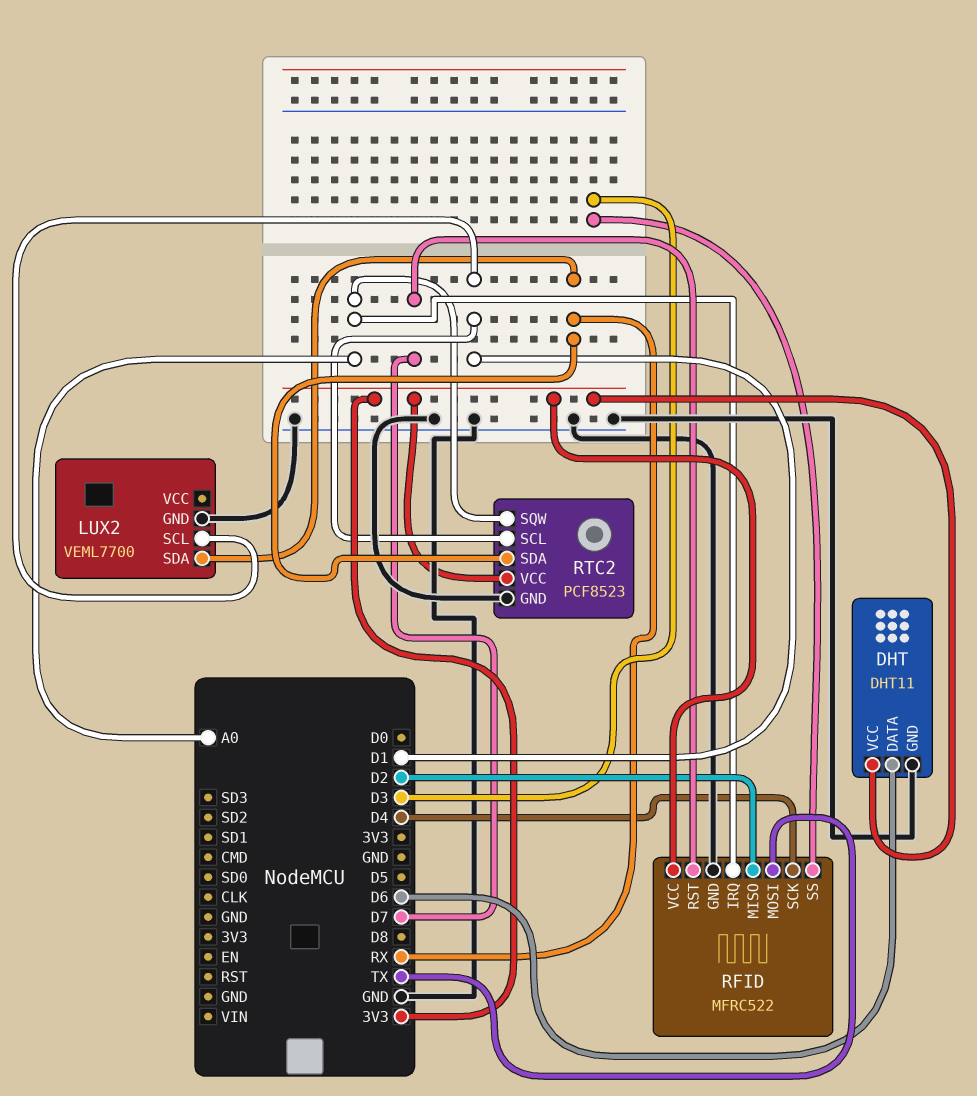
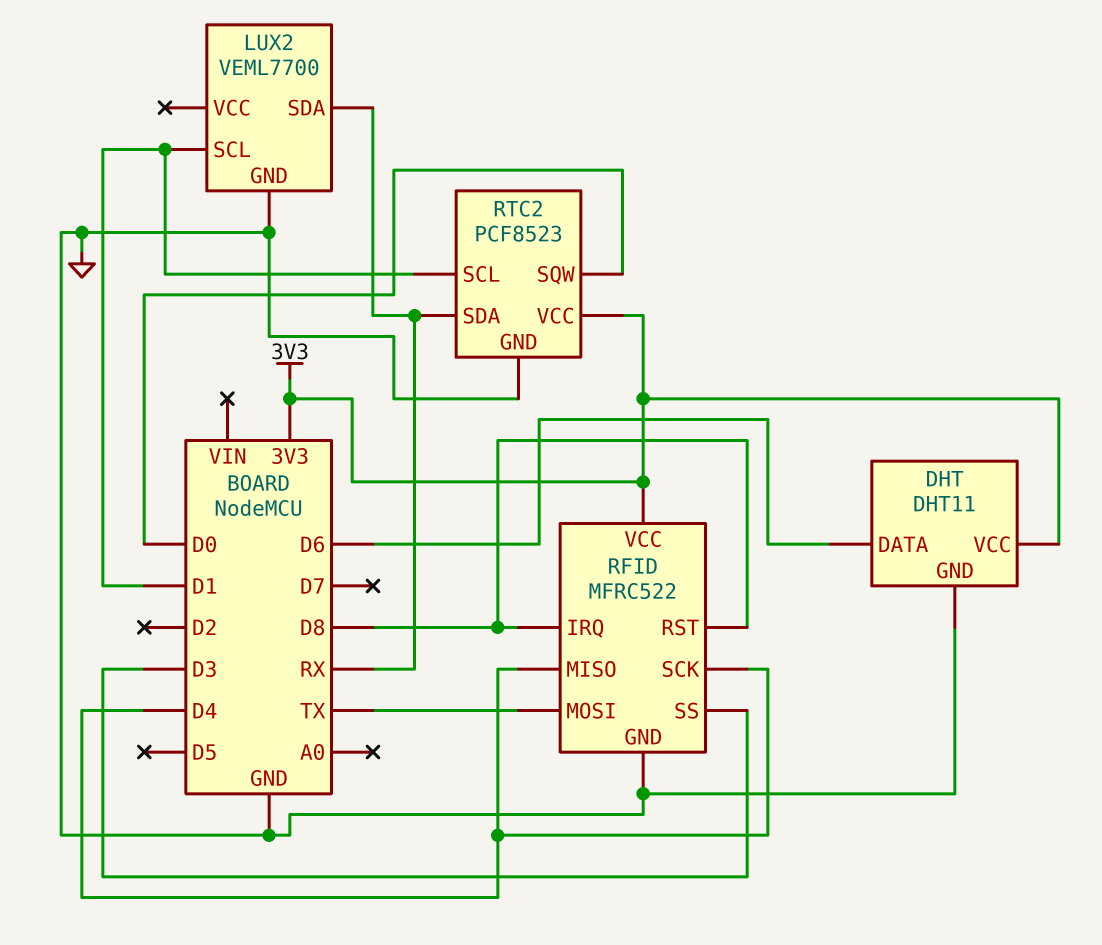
RFID pin IRQ: A0 -> D8
RFID pin MISO: D2 -> D4
RFID pin RST: D7 -> D8
RTC2 pin SQW: A0 -> D0

